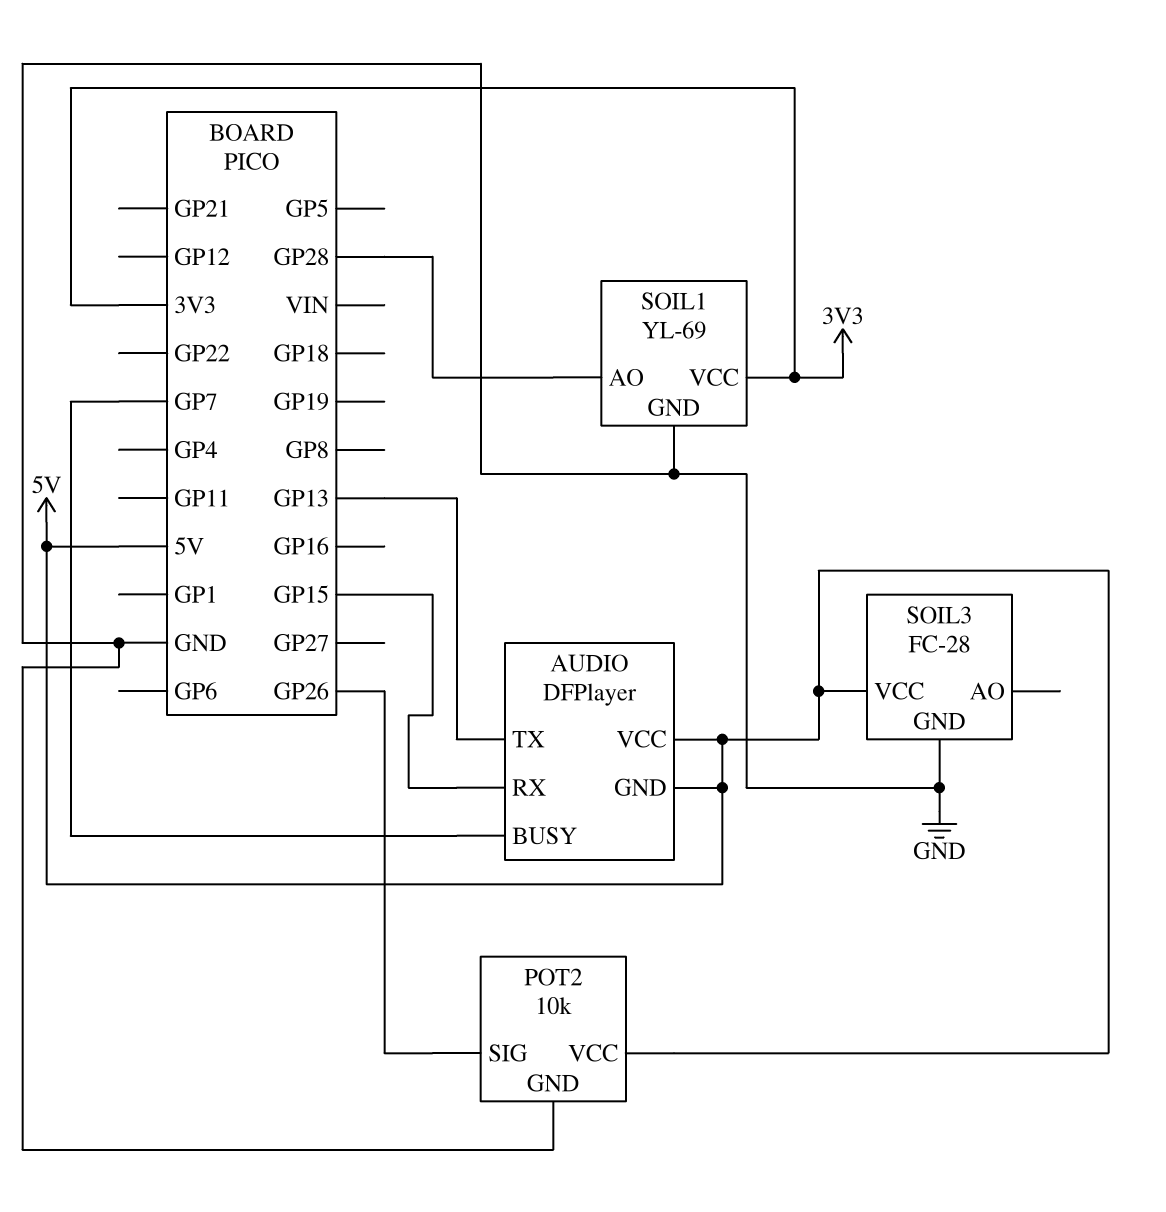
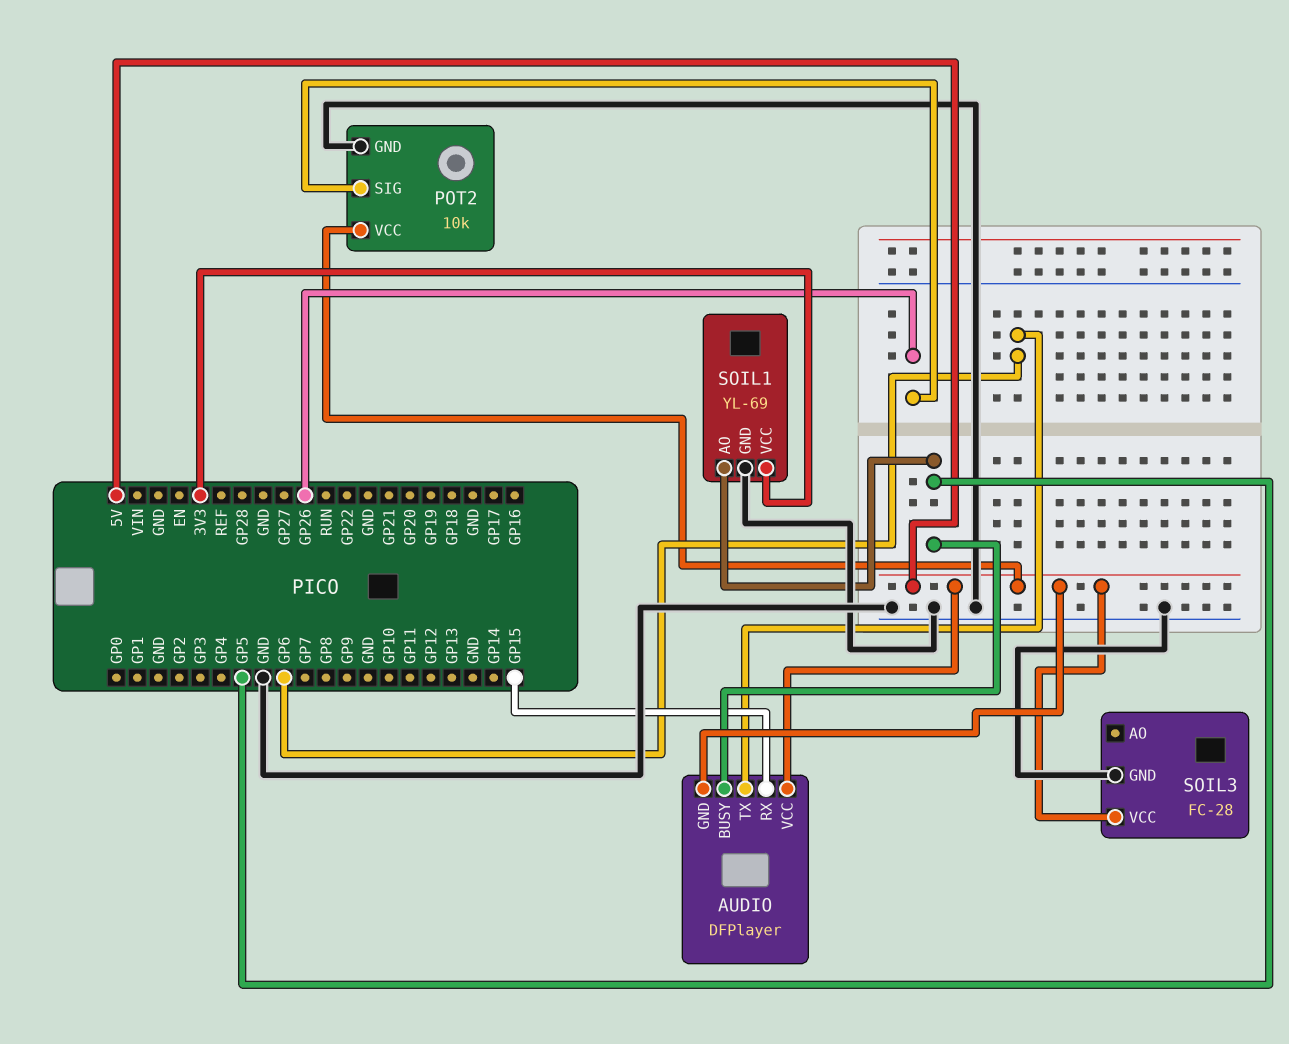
AUDIO pin BUSY: GP7 -> GP5
AUDIO pin TX: GP13 -> GP6
SOIL1 pin AO: GP28 -> GP5

